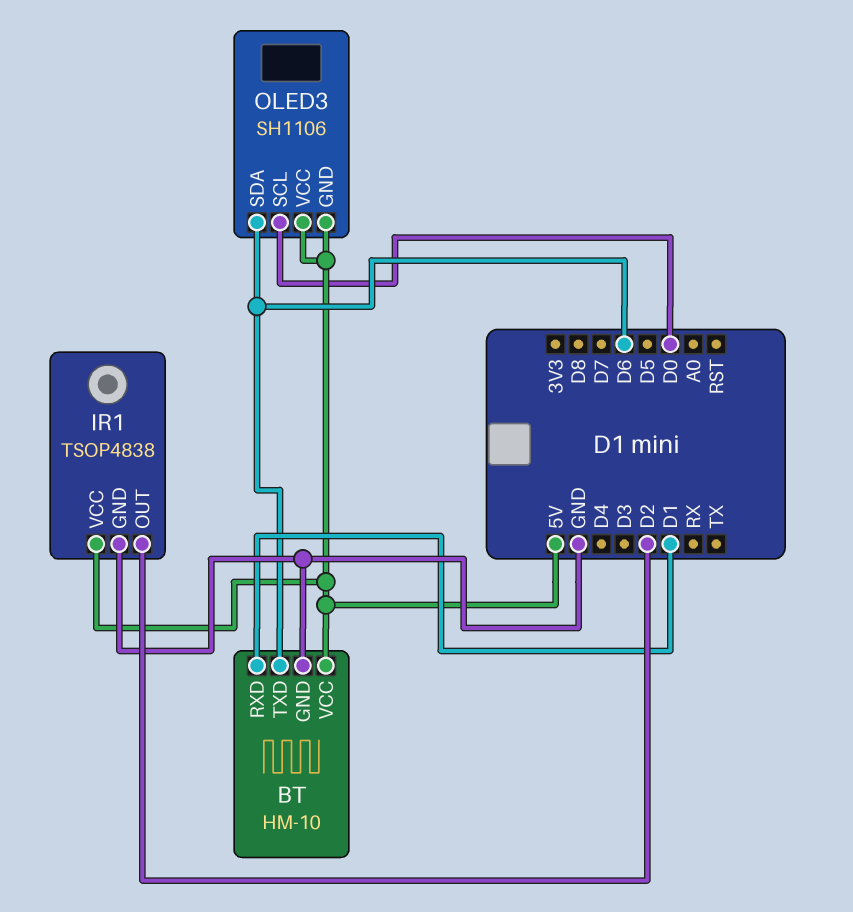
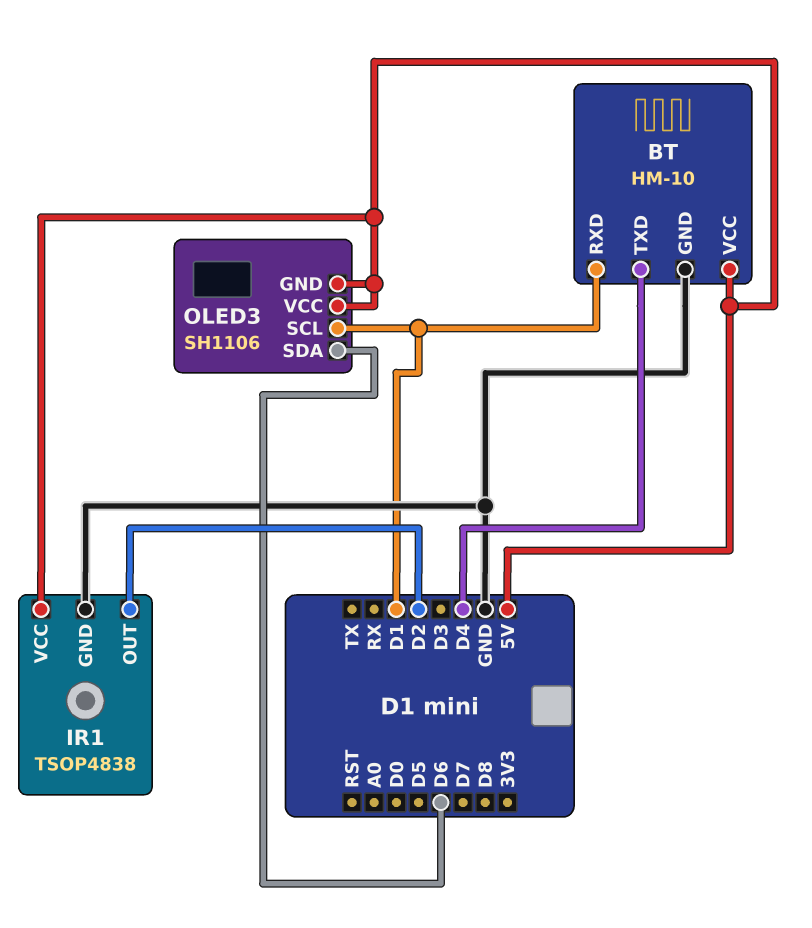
BT pin TXD: D6 -> D4
OLED3 pin SCL: D0 -> D1

